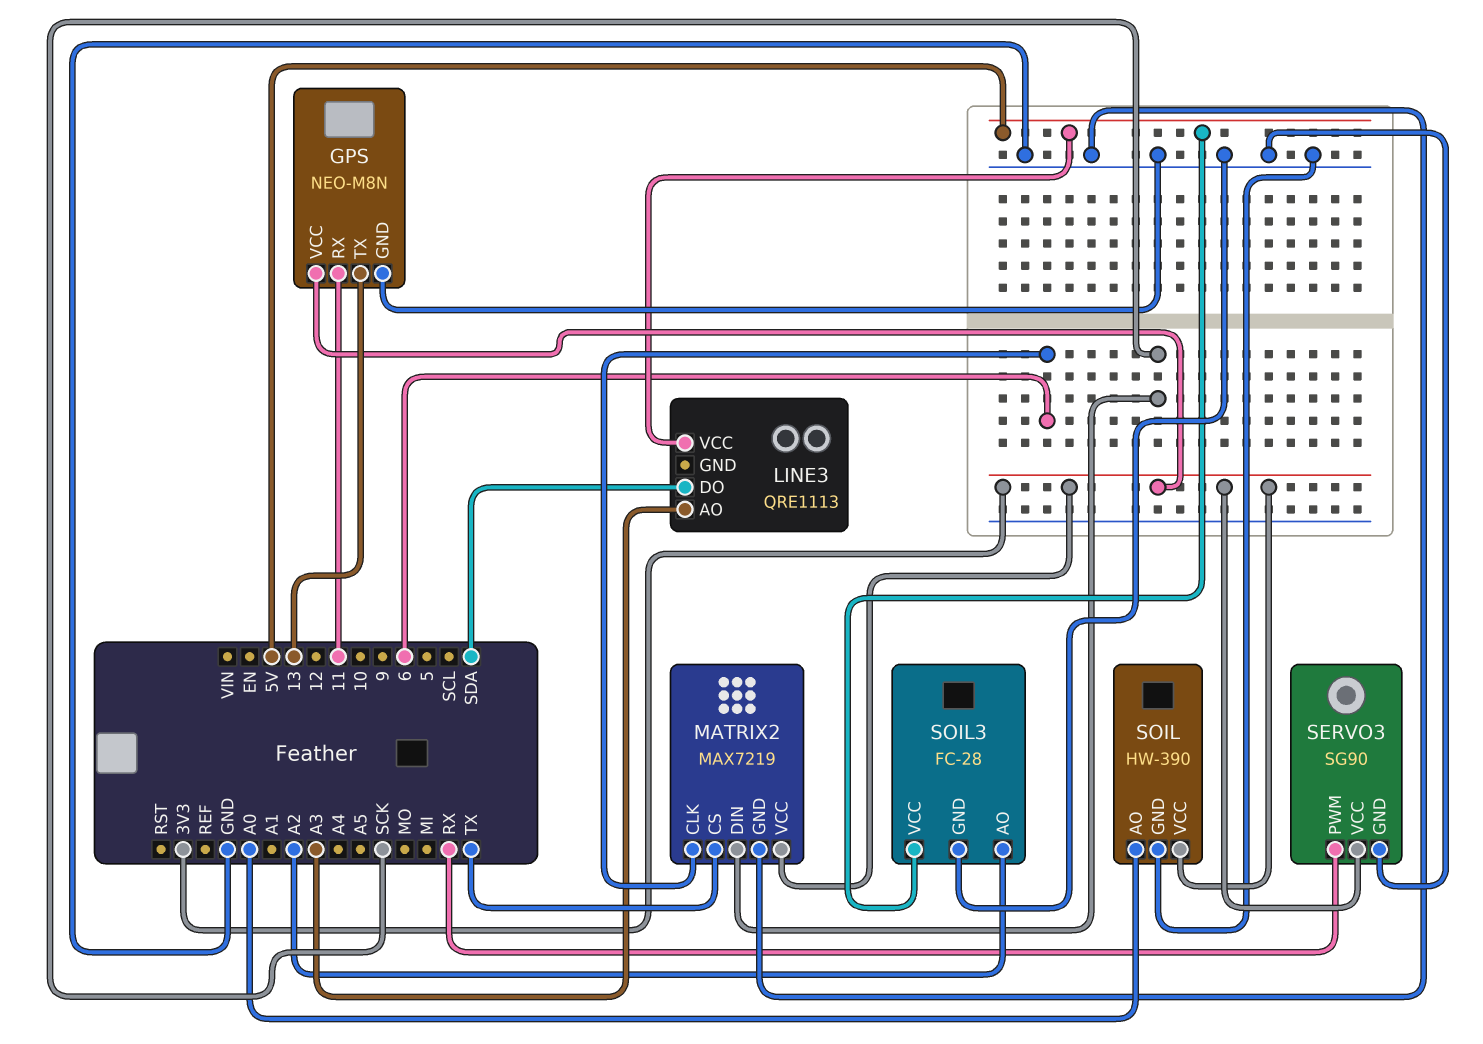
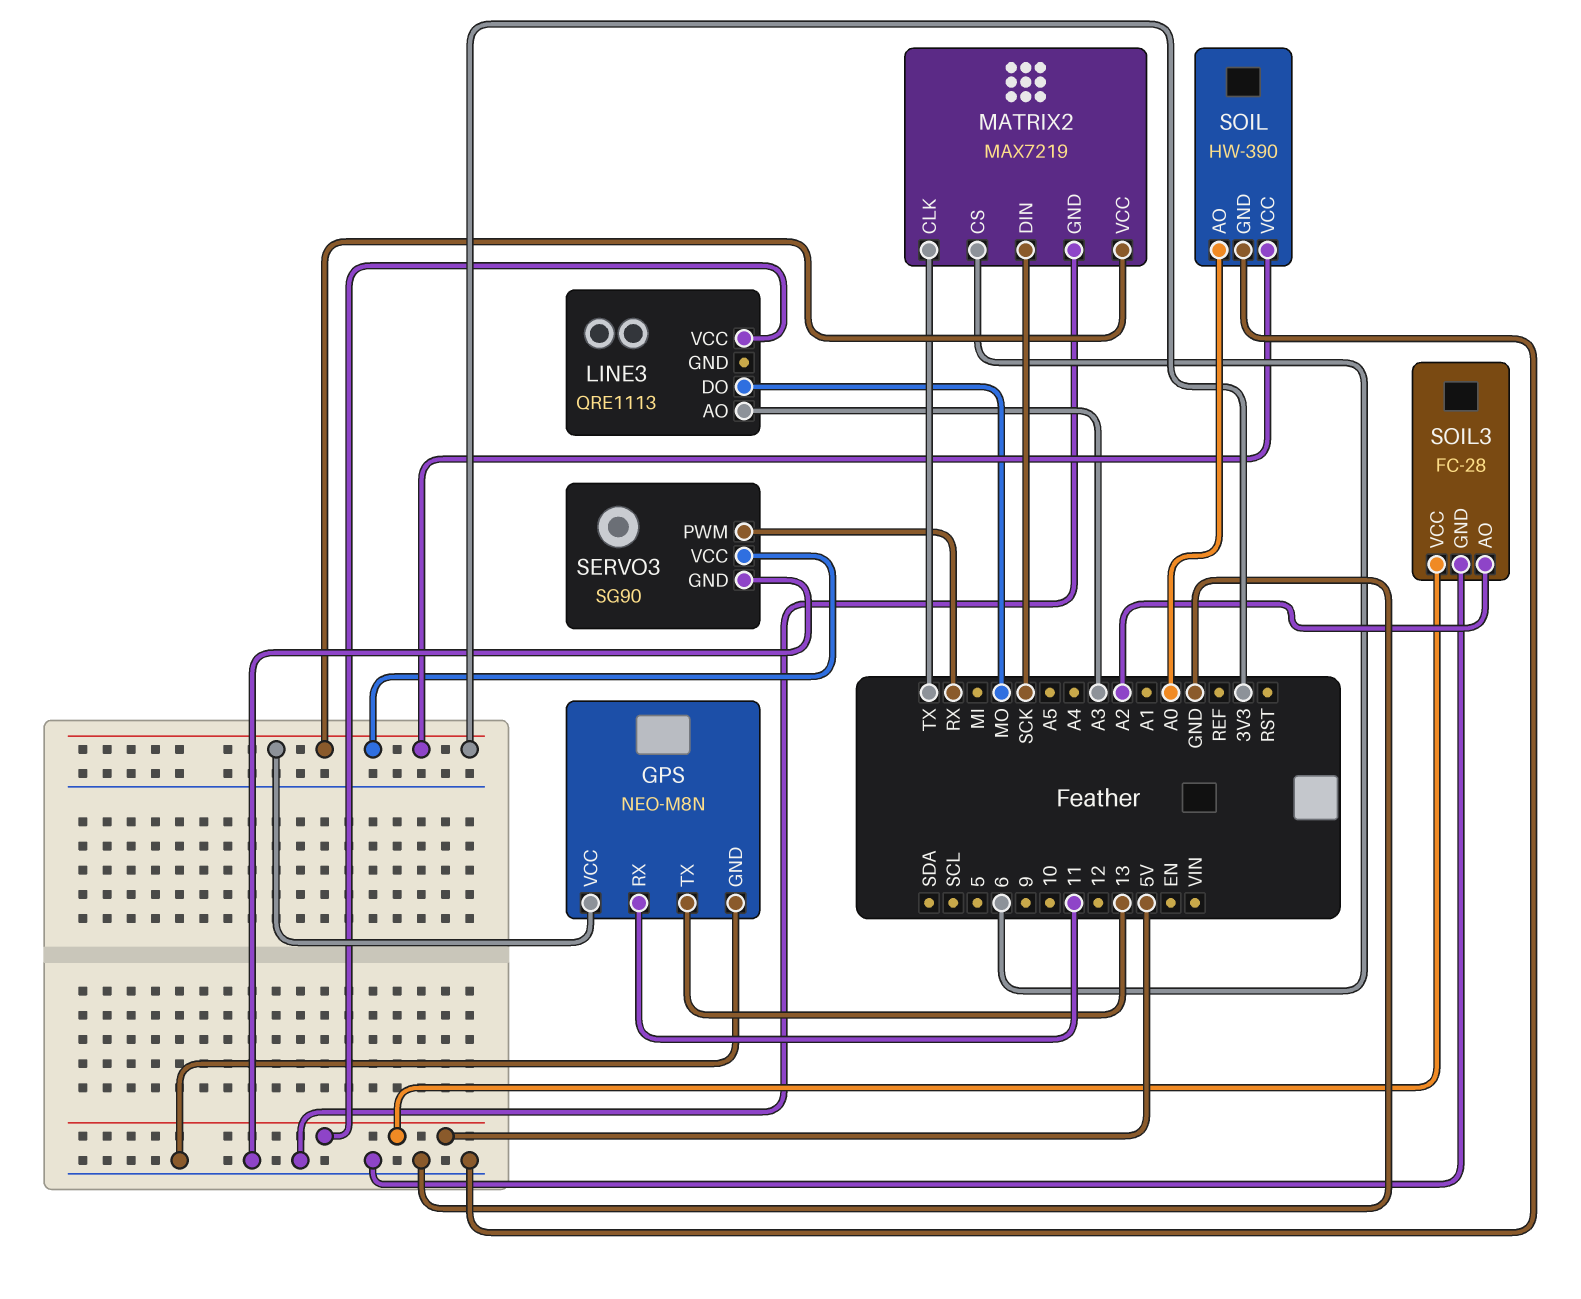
LINE3 pin DO: SDA -> MO
MATRIX2 pin CLK: 6 -> TX
MATRIX2 pin CS: TX -> 6

